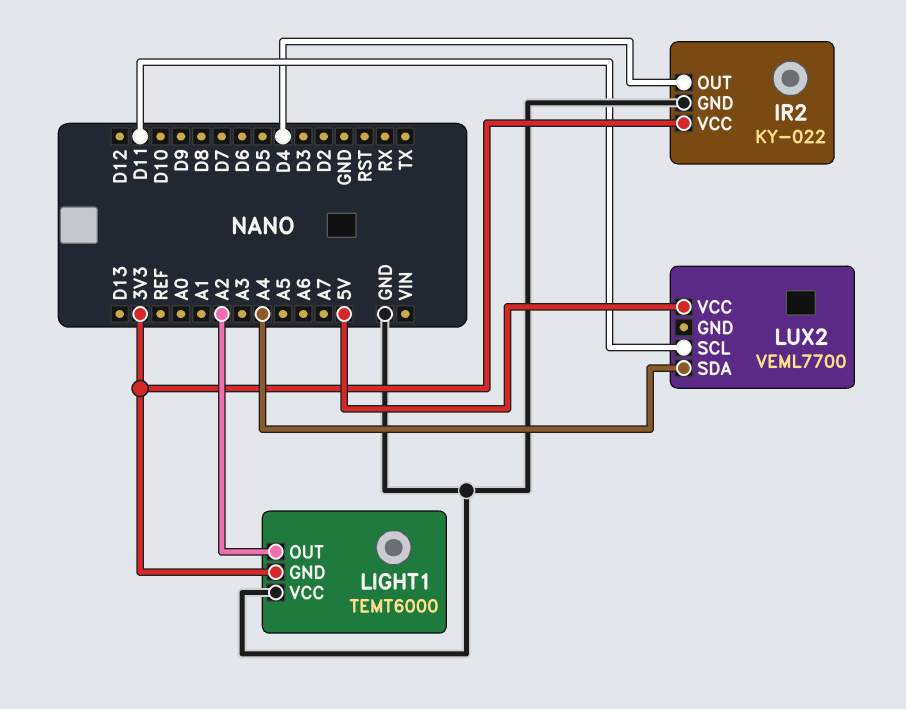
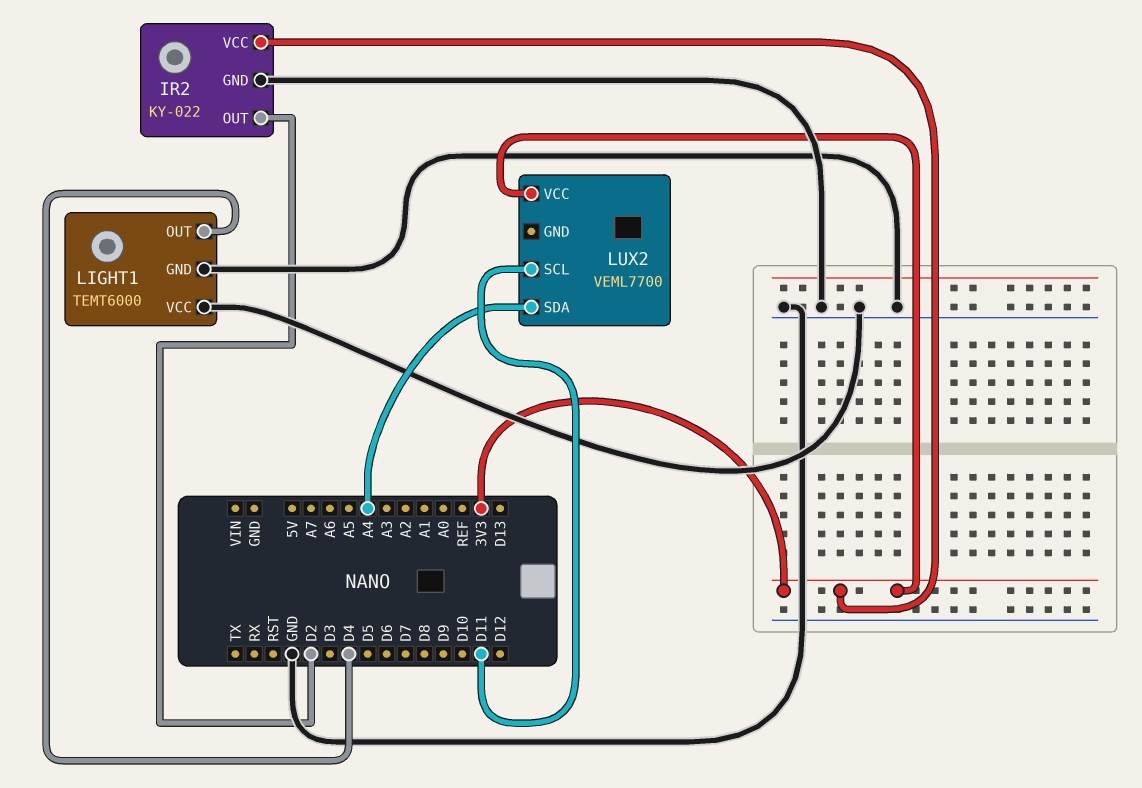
IR2 pin OUT: D4 -> D2
LIGHT1 pin GND: 3V3 -> GND
LIGHT1 pin OUT: A2 -> D4
LUX2 pin VCC: 5V -> 3V3

